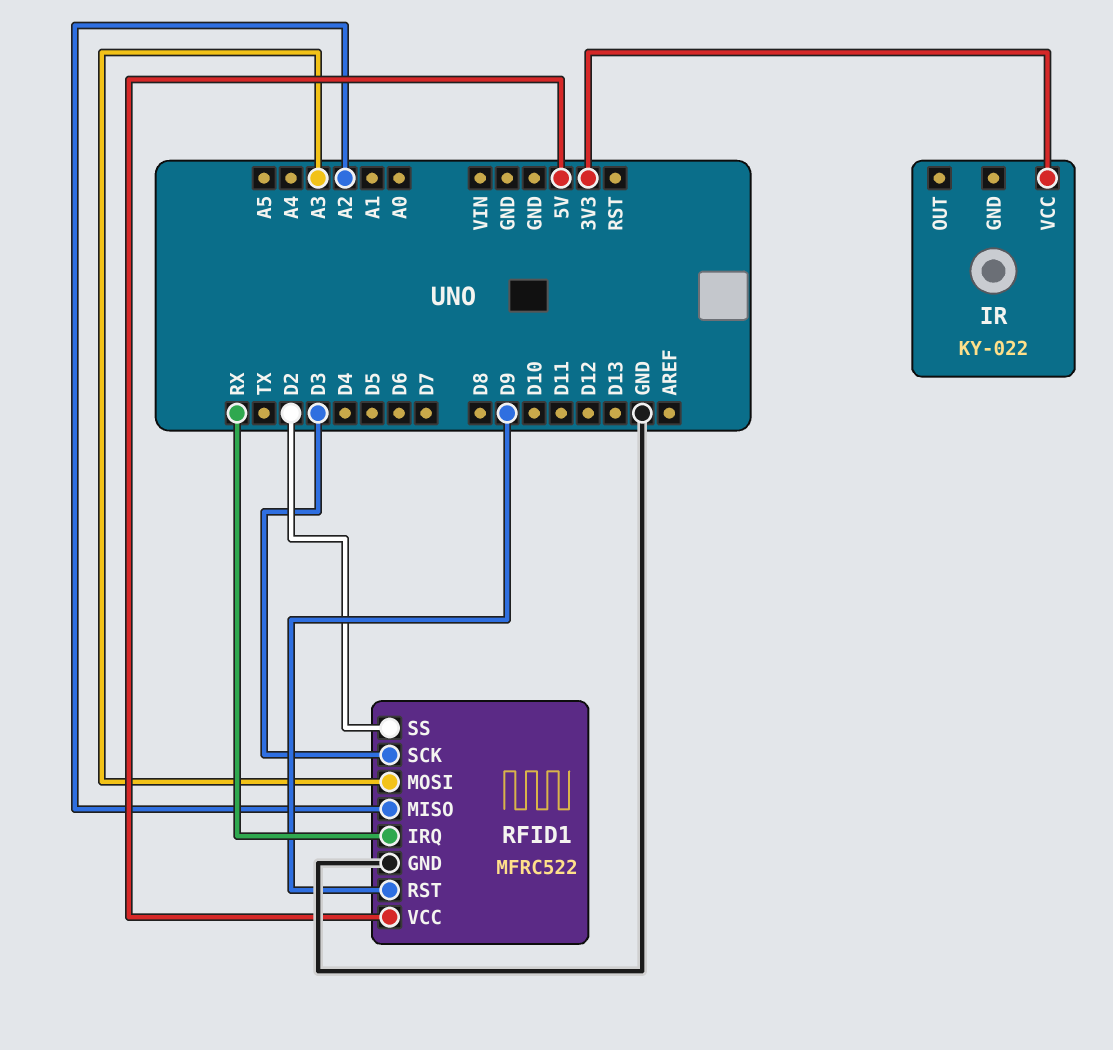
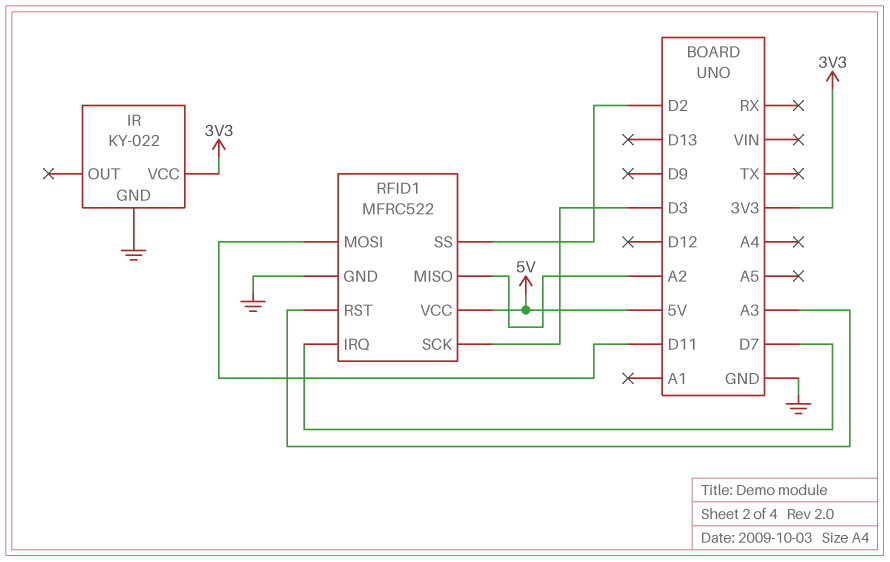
IR pin GND: none -> GND
RFID1 pin IRQ: RX -> D7
RFID1 pin MOSI: A3 -> D11
RFID1 pin RST: D9 -> A3

